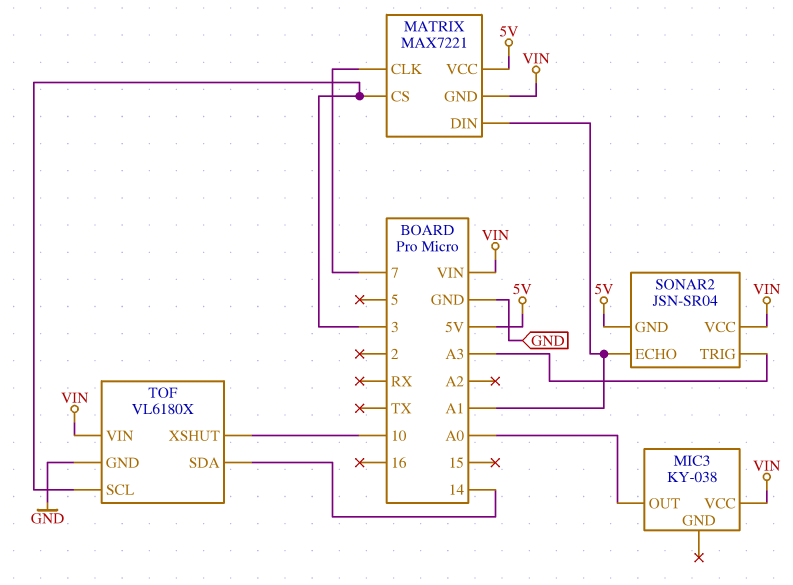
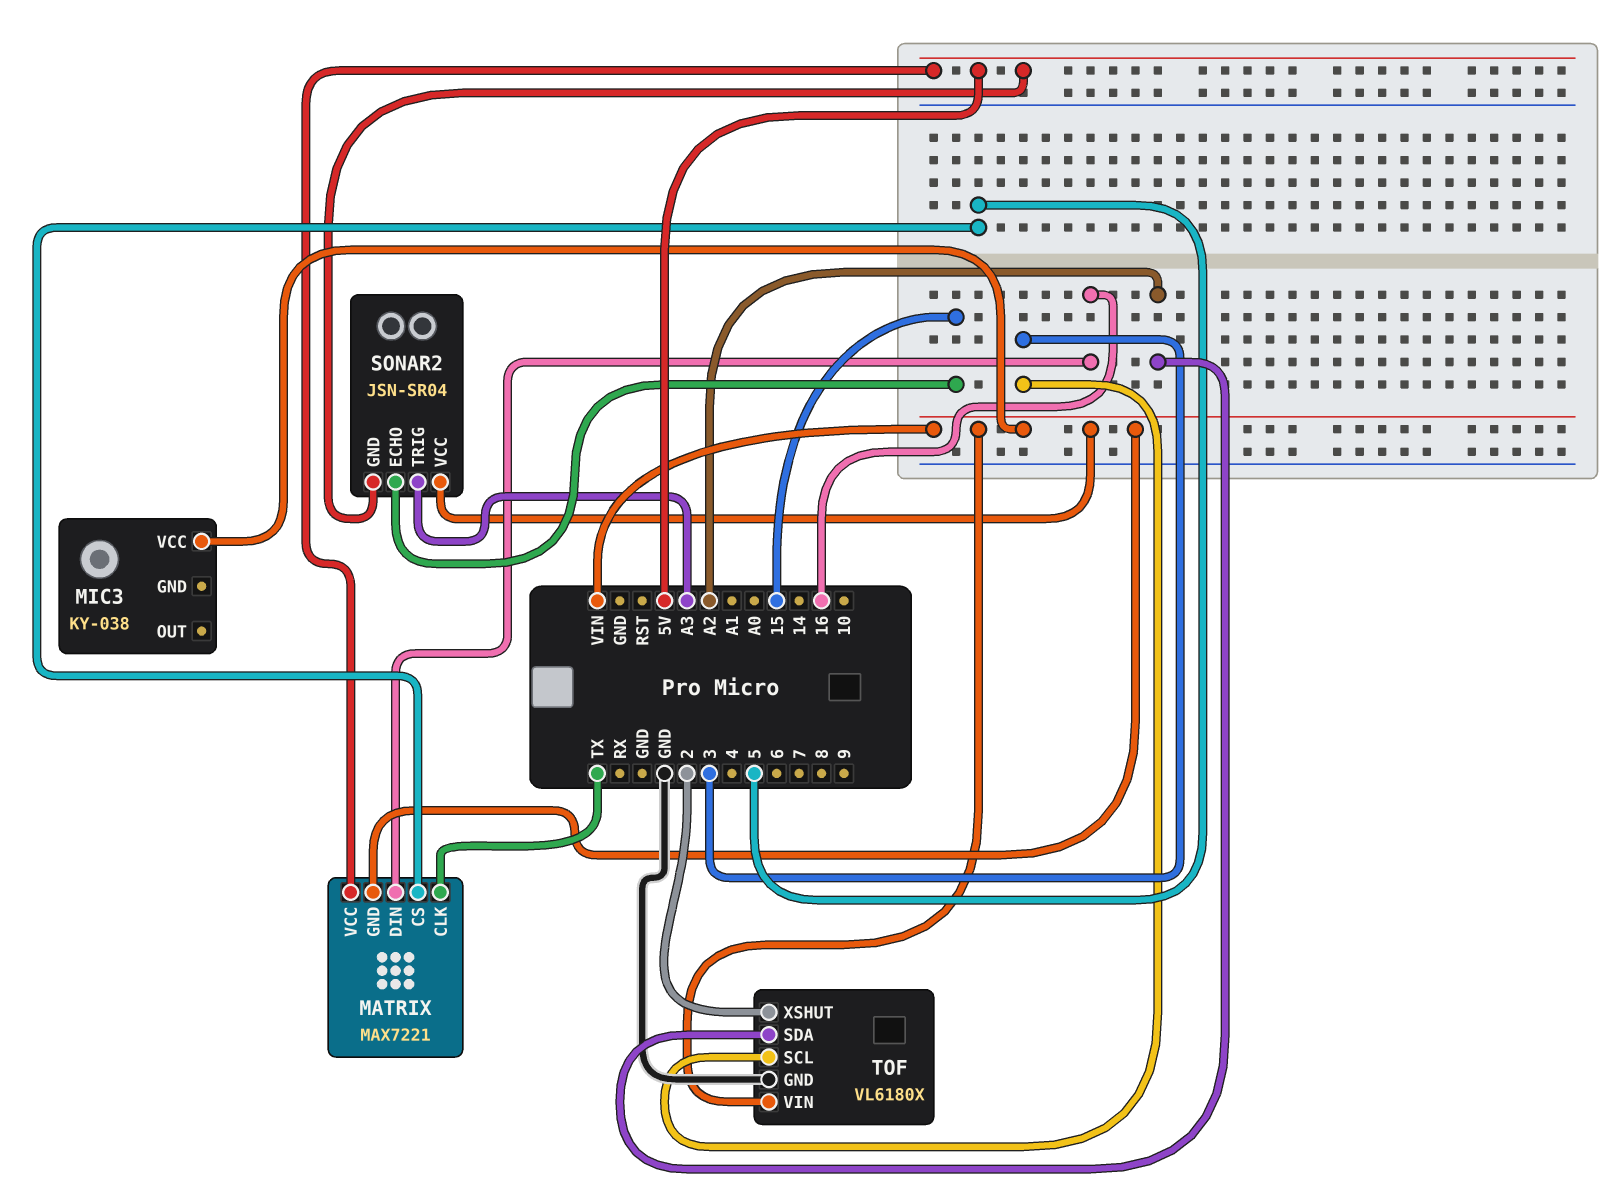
MATRIX pin CLK: 7 -> TX
MATRIX pin CS: 3 -> 5
MATRIX pin DIN: A1 -> 16
MIC3 pin OUT: A0 -> none
SONAR2 pin ECHO: A1 -> 15
TOF pin SDA: 14 -> A2
TOF pin XSHUT: 10 -> 2

